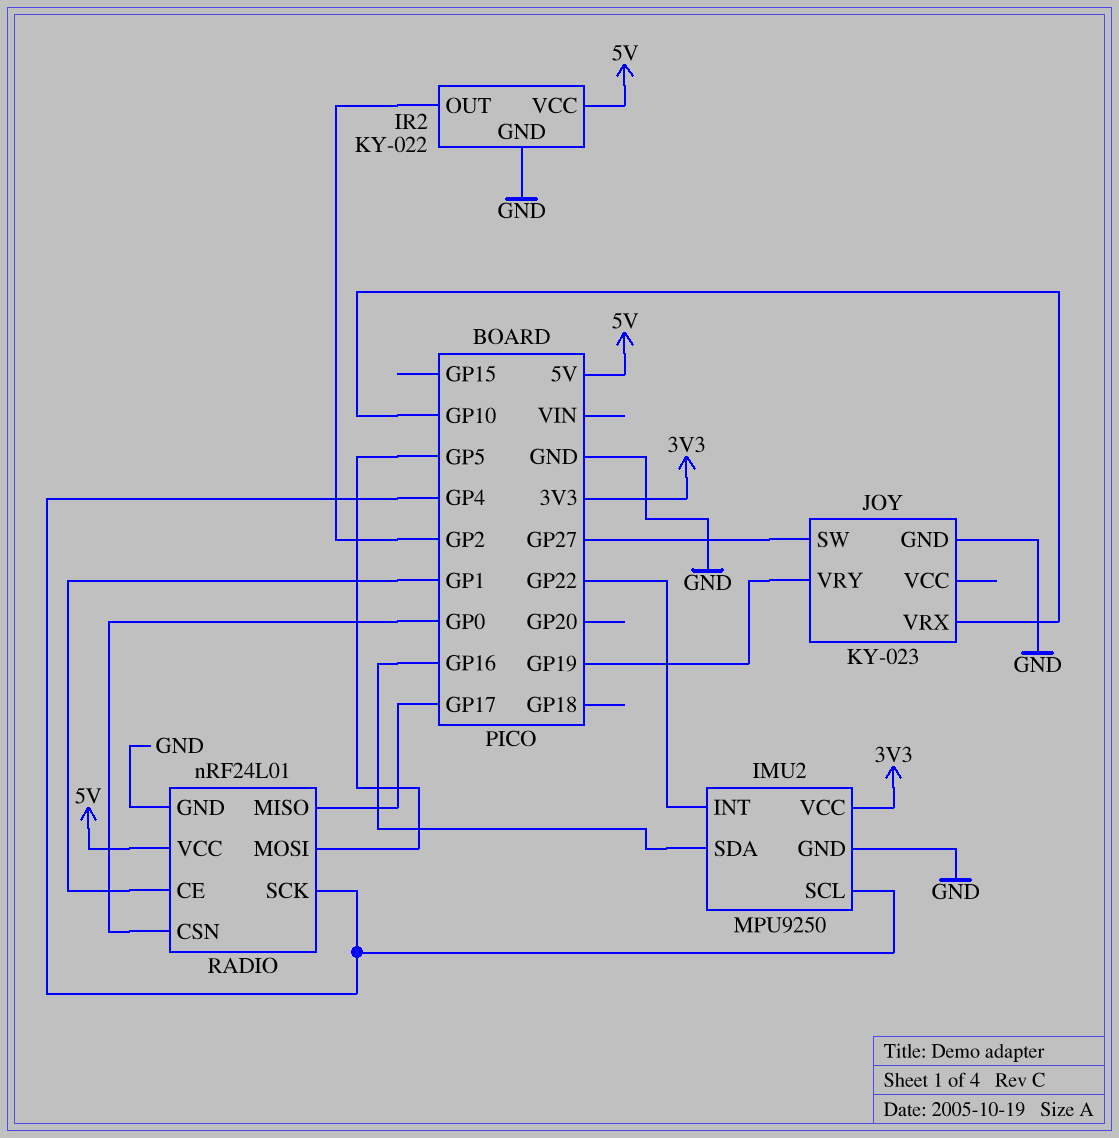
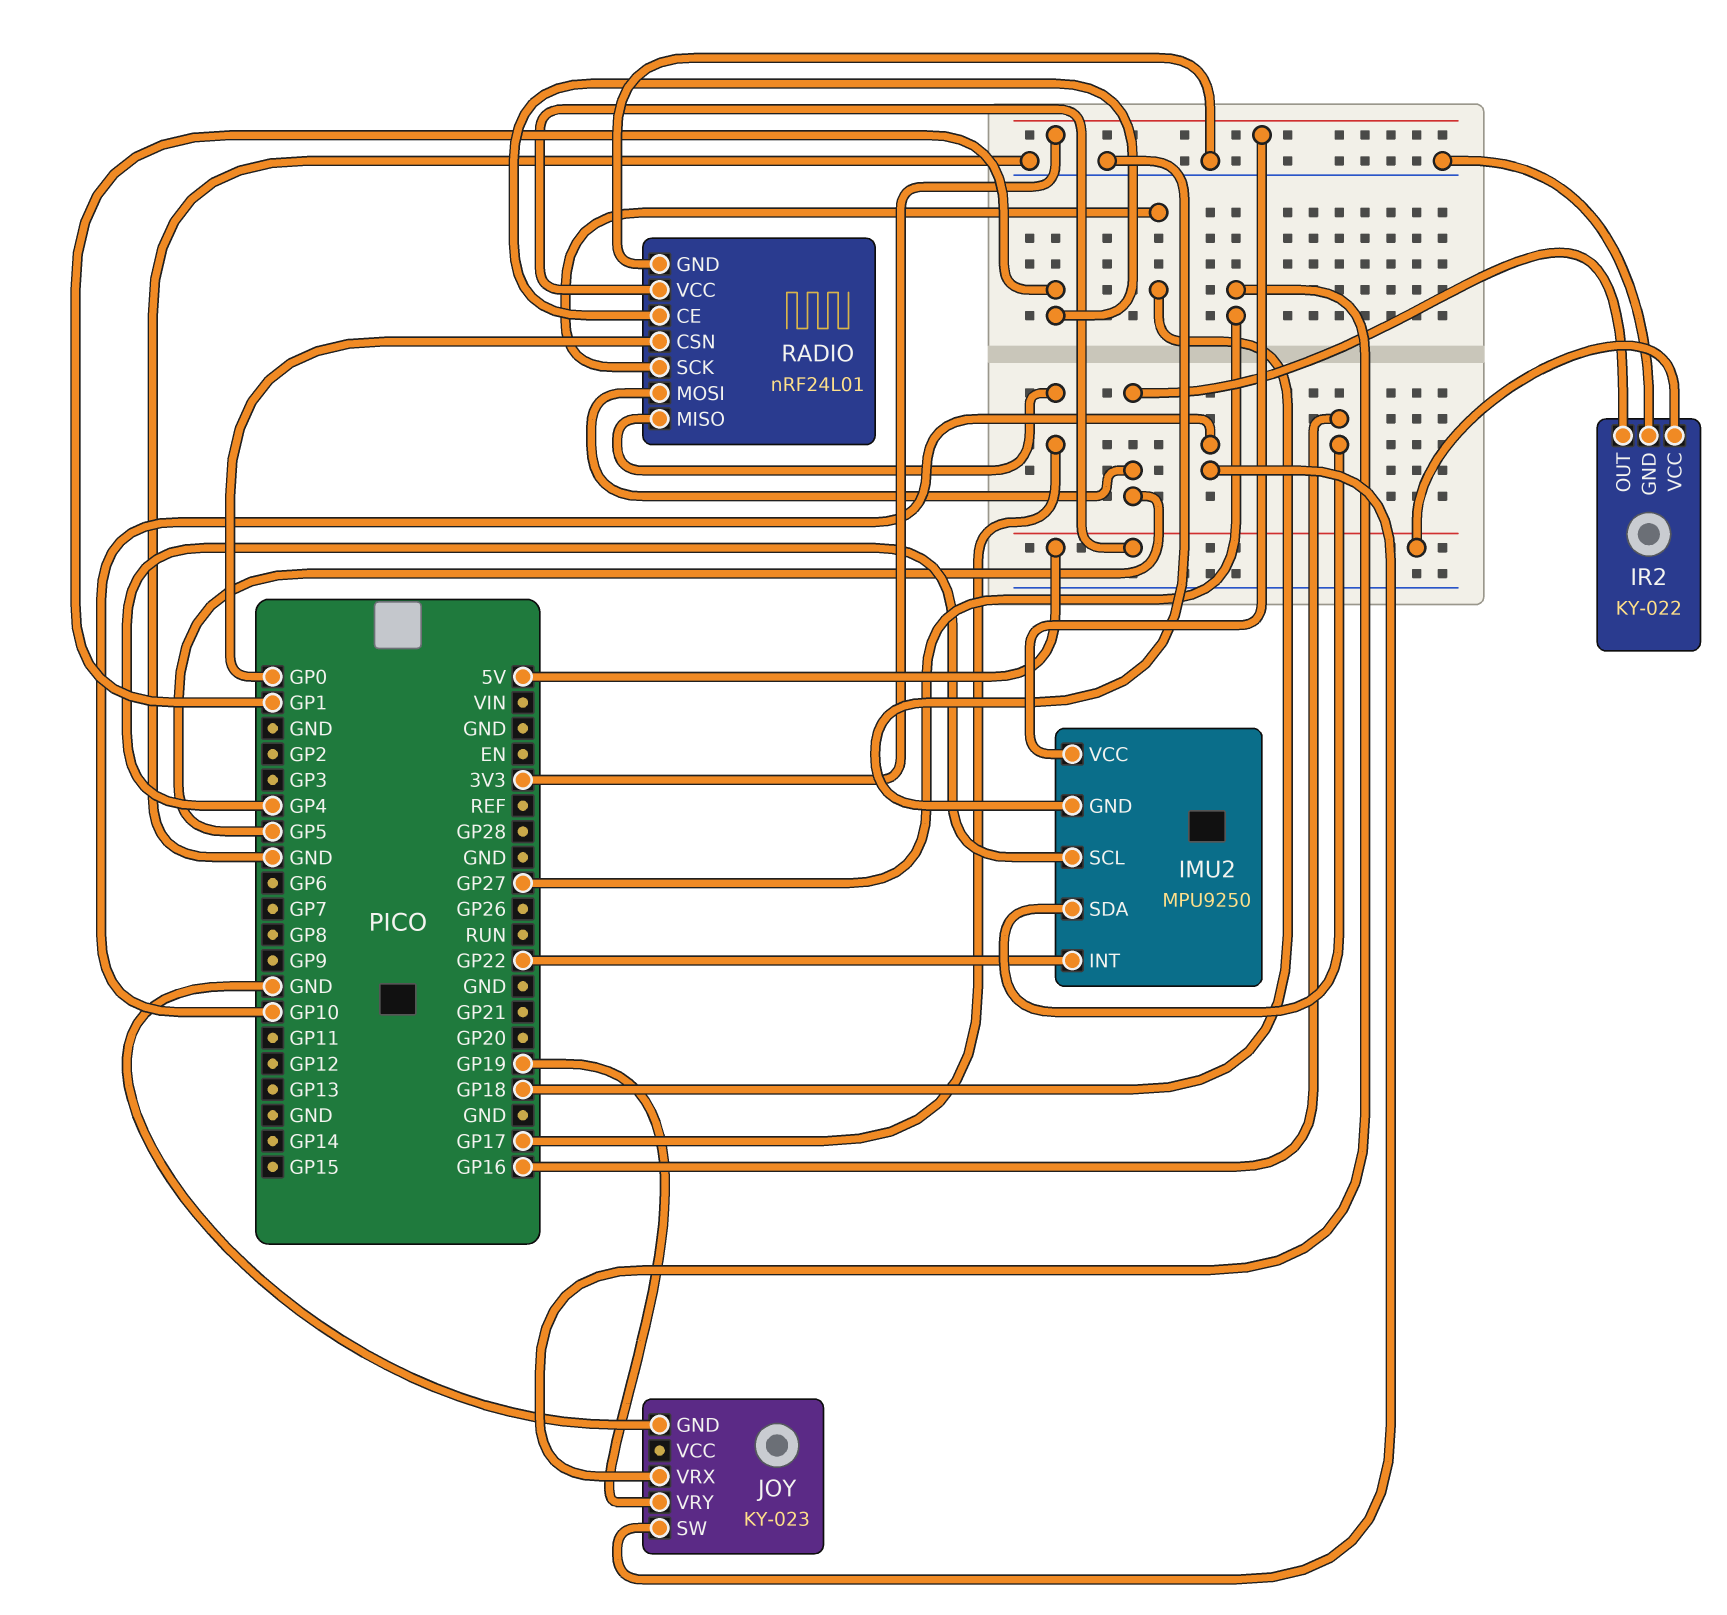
IR2 pin OUT: GP2 -> GP5
JOY pin SW: GP27 -> GP10
JOY pin VRX: GP10 -> GP27
RADIO pin SCK: GP4 -> GP18

